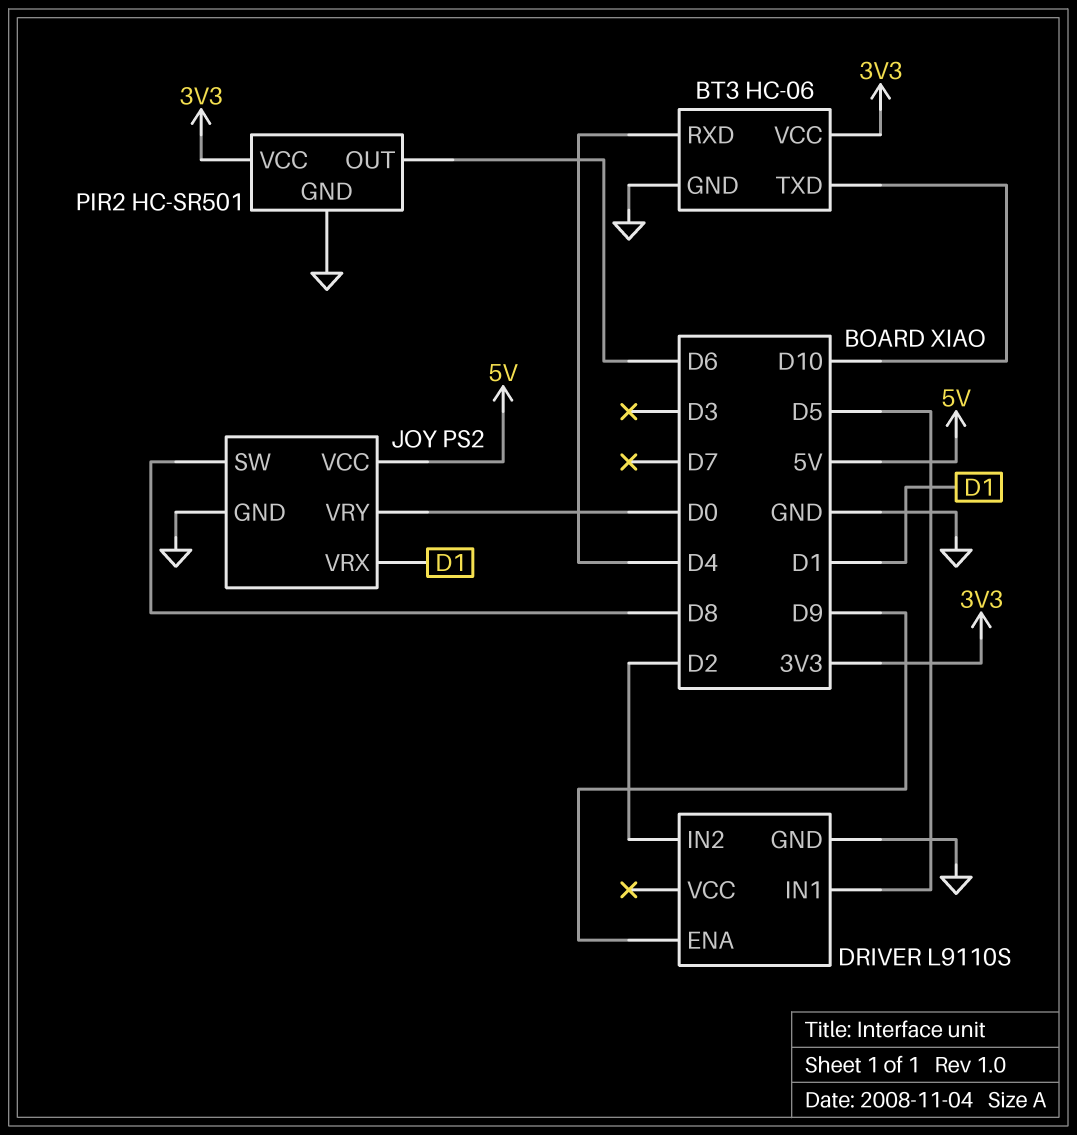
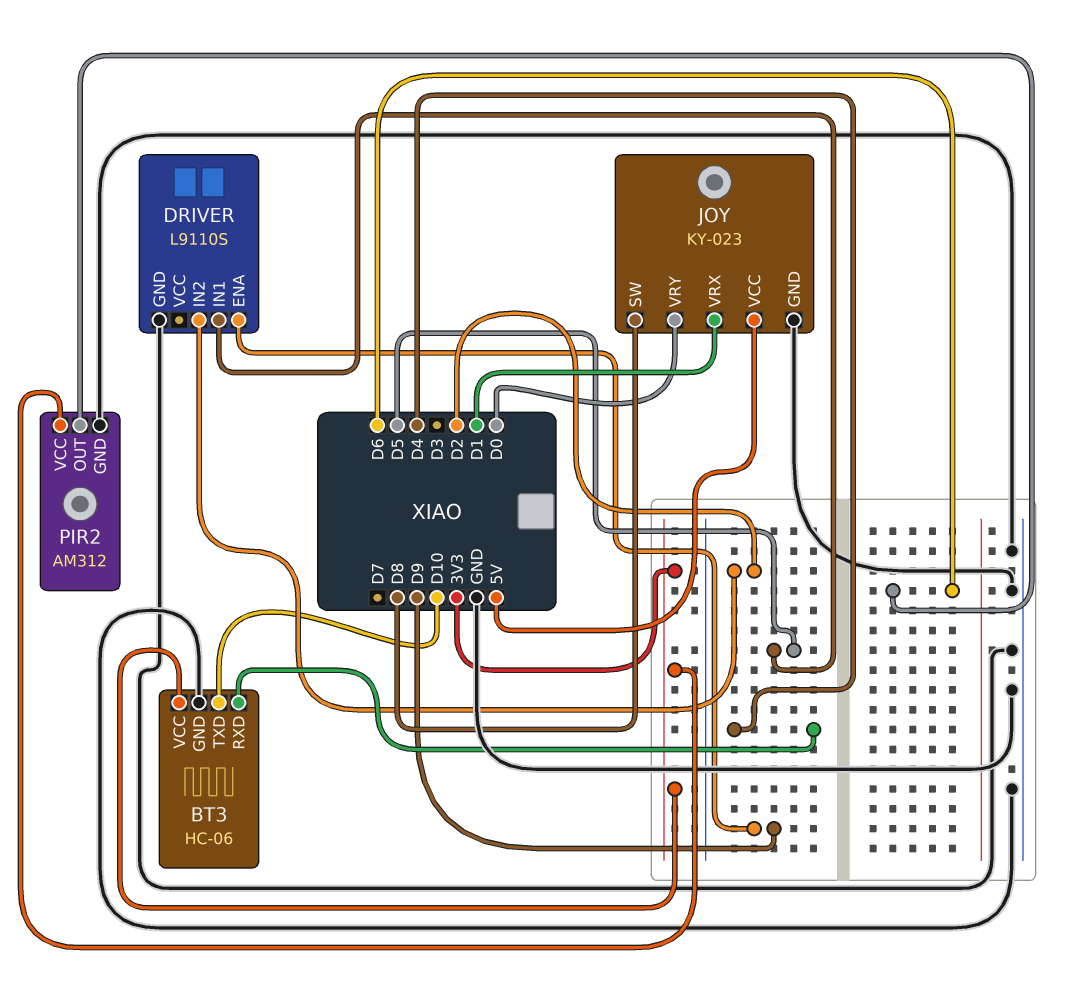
JOY: PS2 -> KY-023
PIR2: HC-SR501 -> AM312

